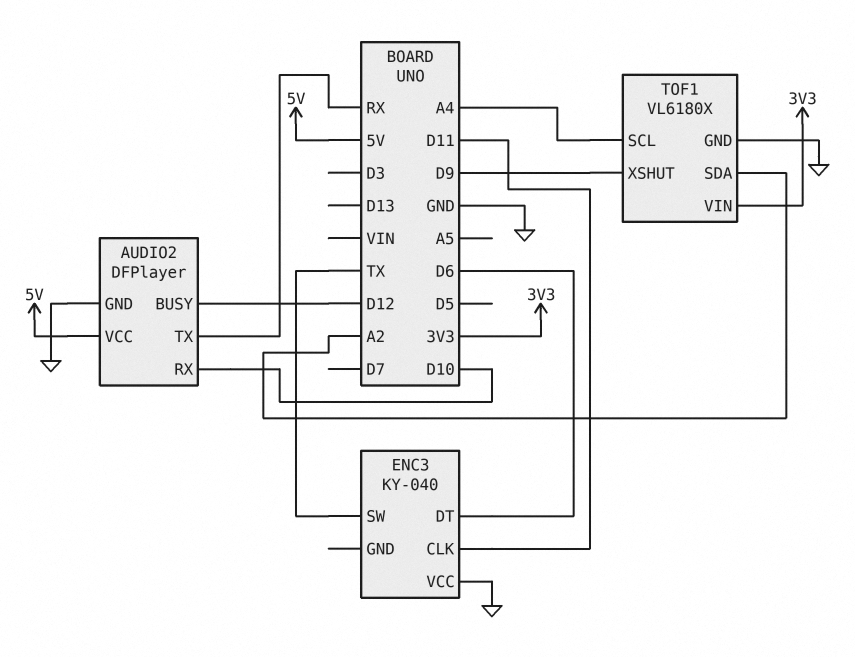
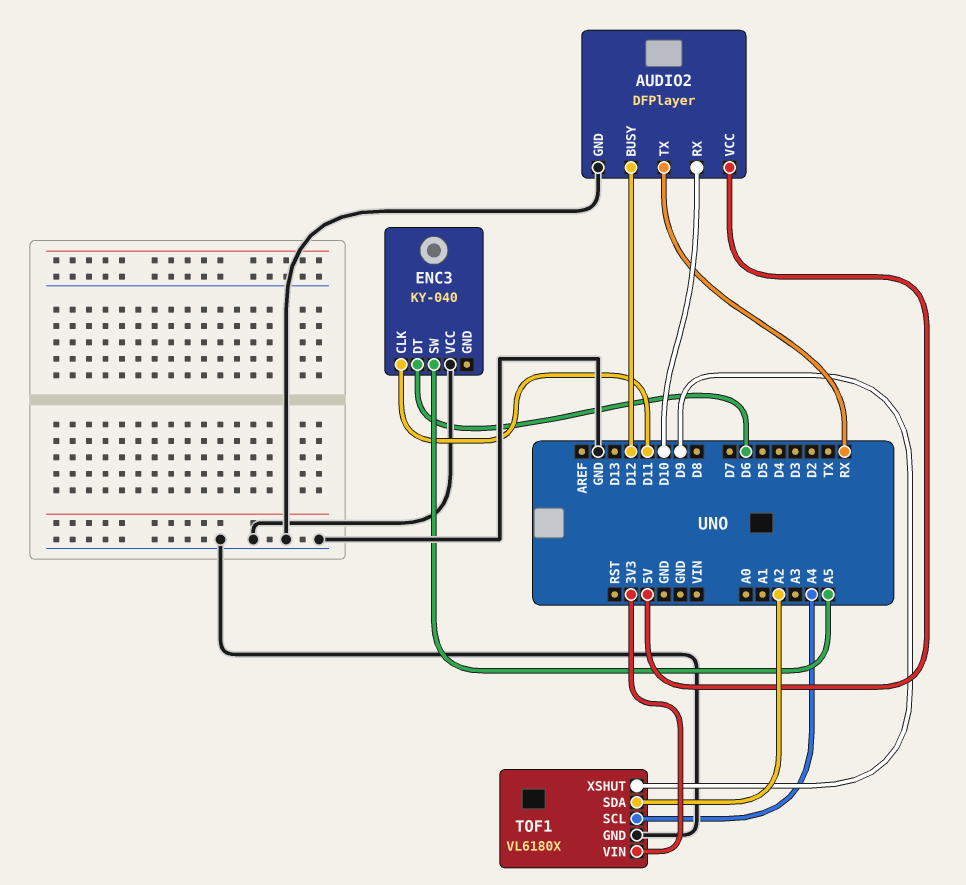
ENC3 pin SW: TX -> A5

